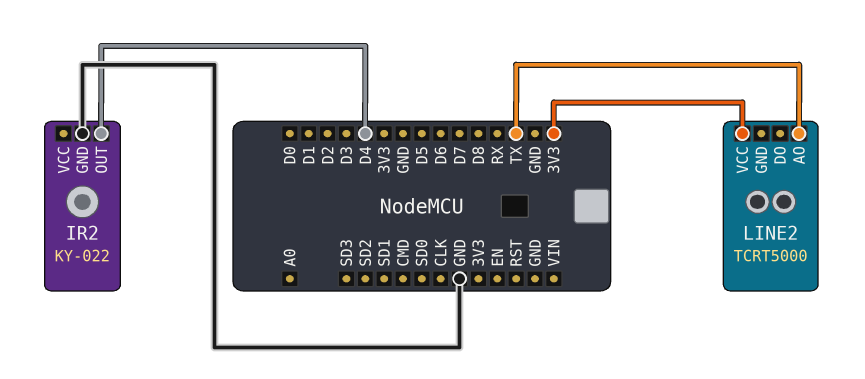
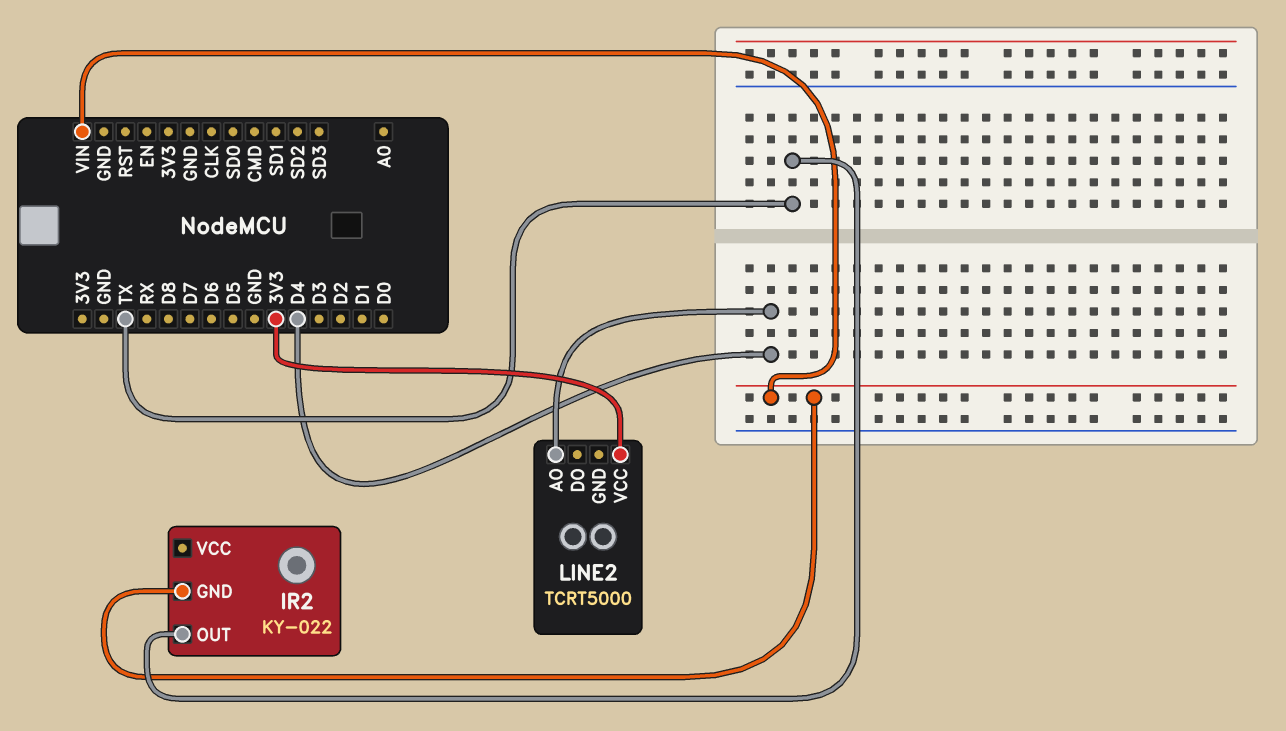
IR2 pin GND: GND -> VIN
IR2 pin OUT: D4 -> TX
LINE2 pin AO: TX -> D4

